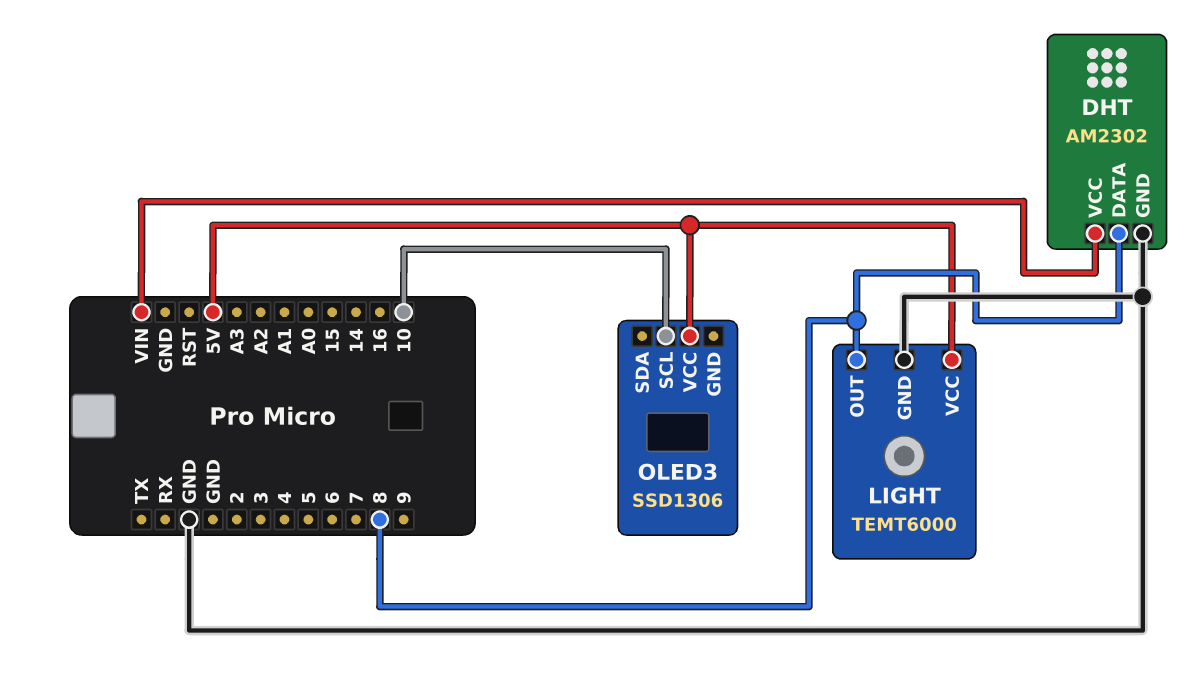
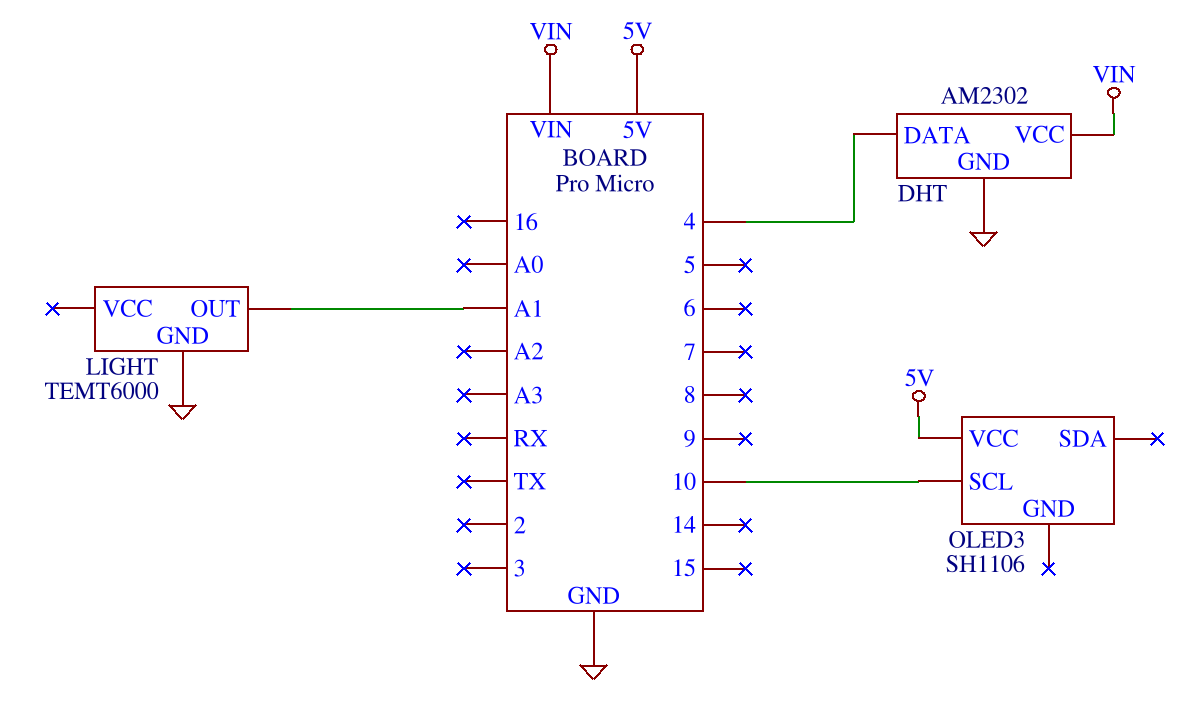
DHT pin DATA: 8 -> 4
LIGHT pin OUT: 8 -> A1
LIGHT pin VCC: 5V -> none
OLED3: SSD1306 -> SH1106

